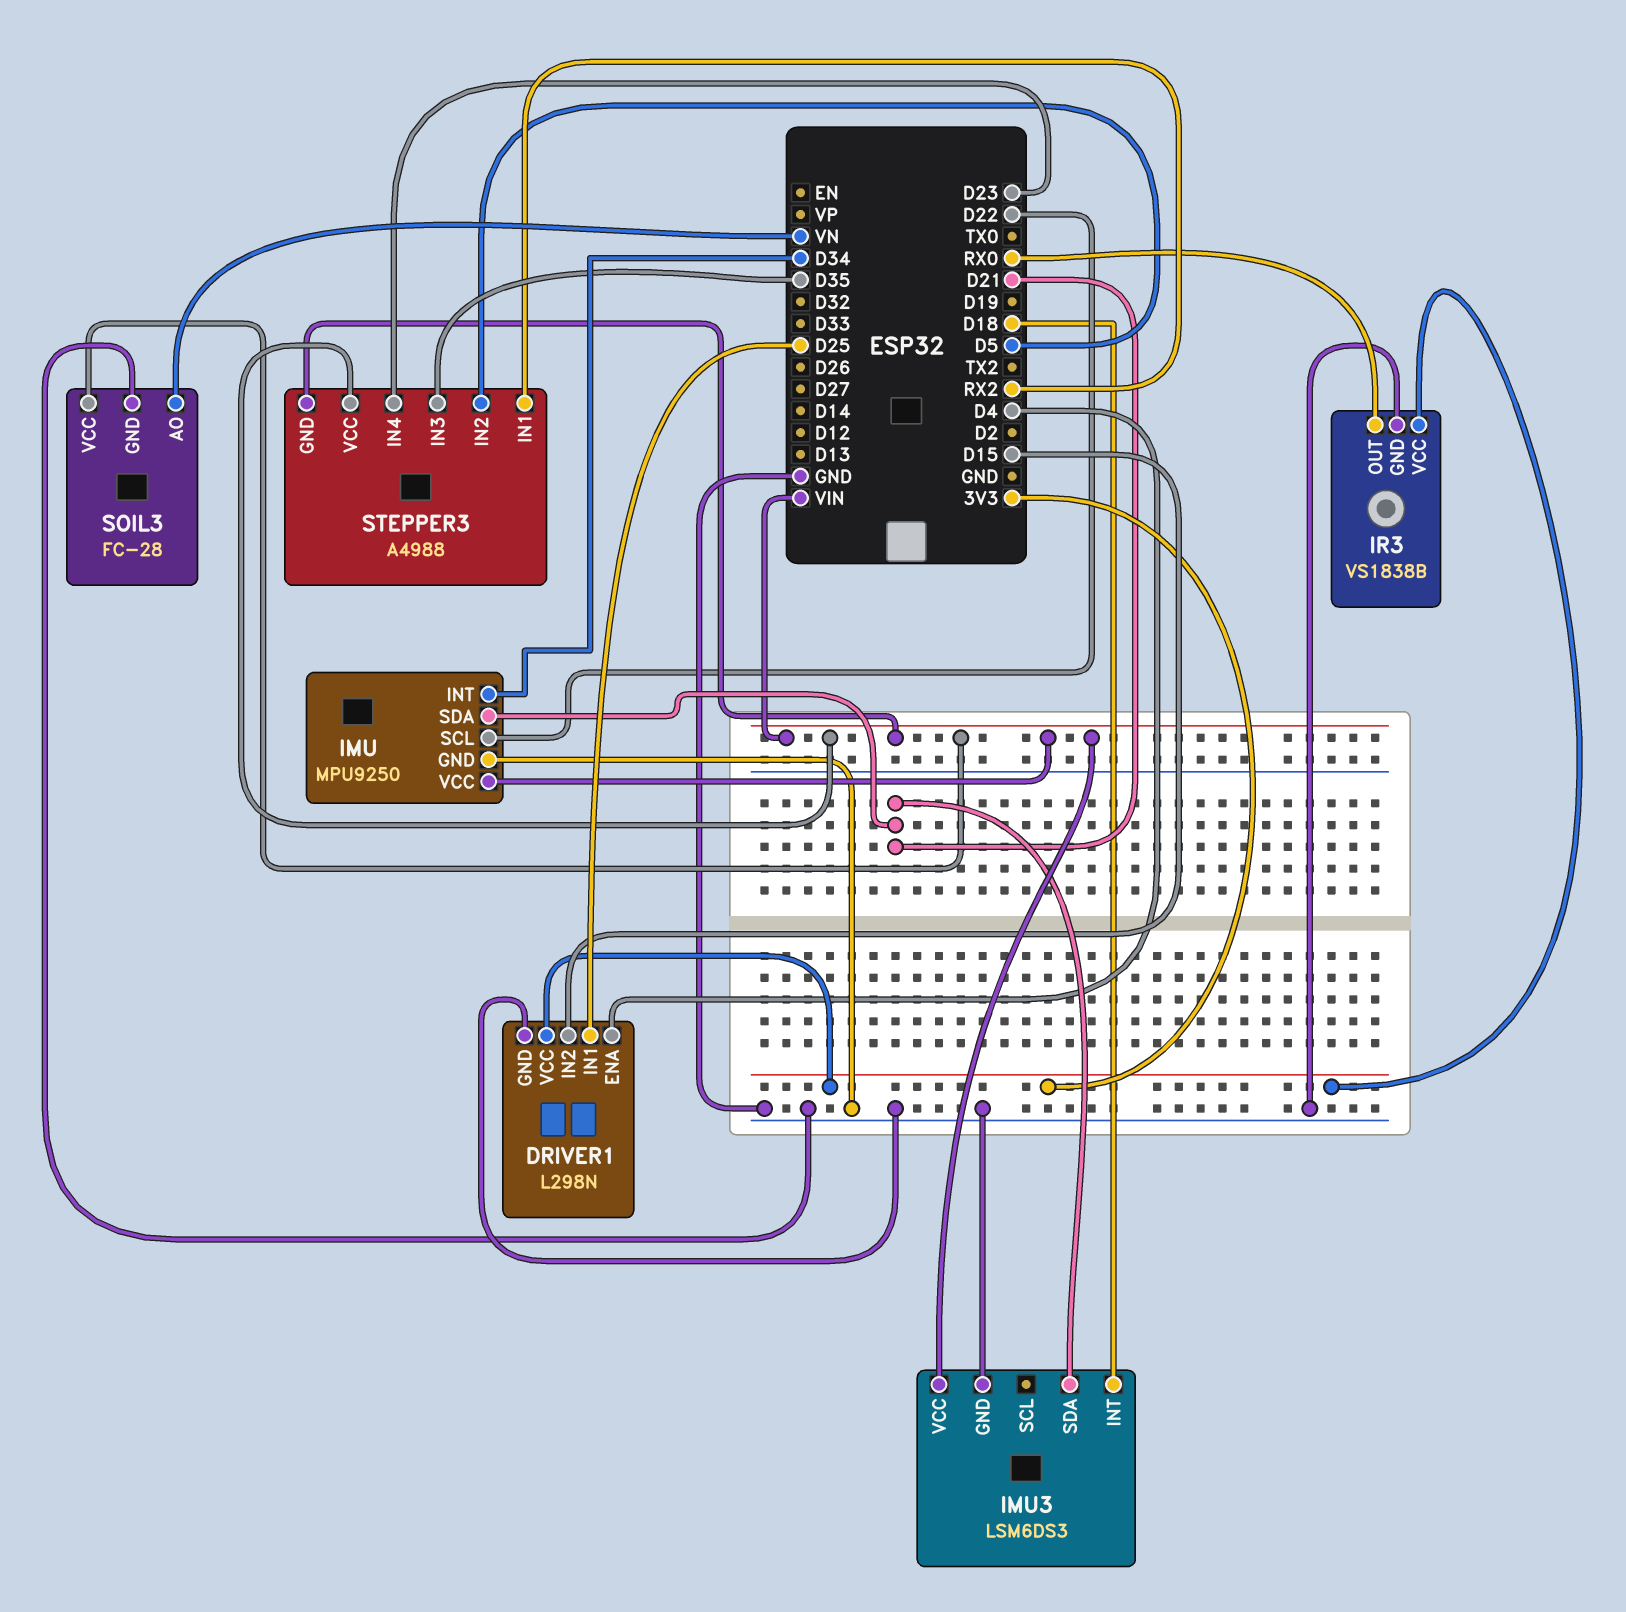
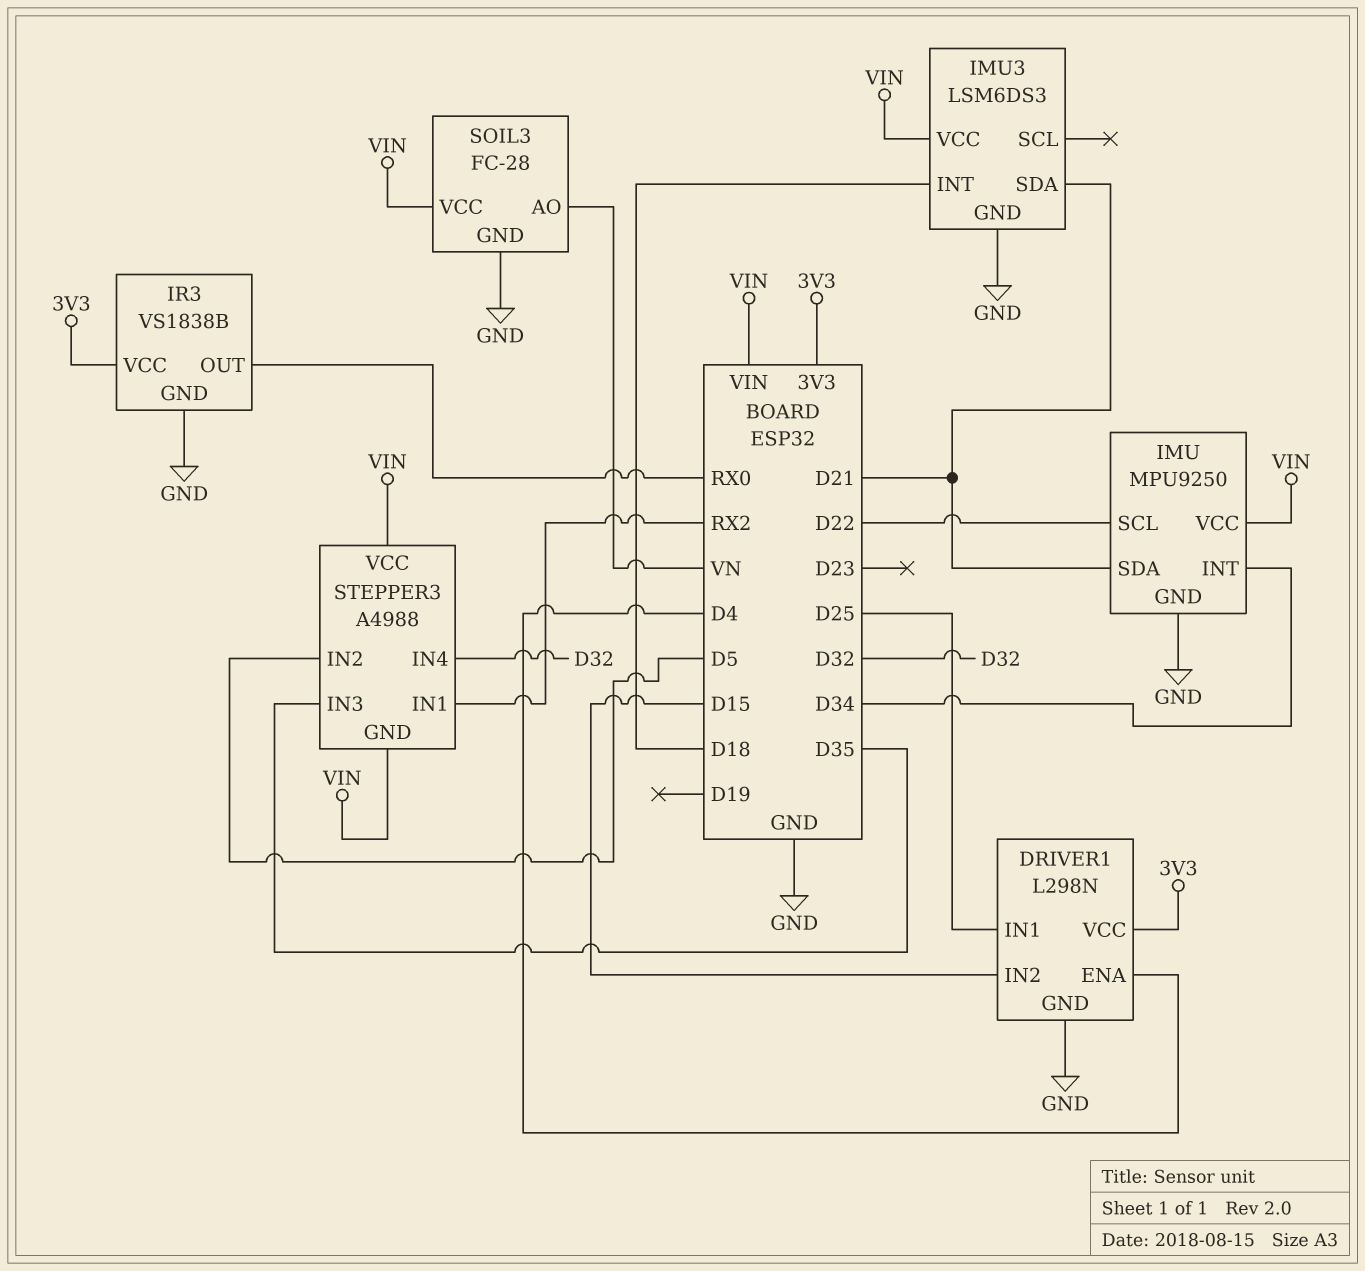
STEPPER3 pin IN4: D23 -> D32

